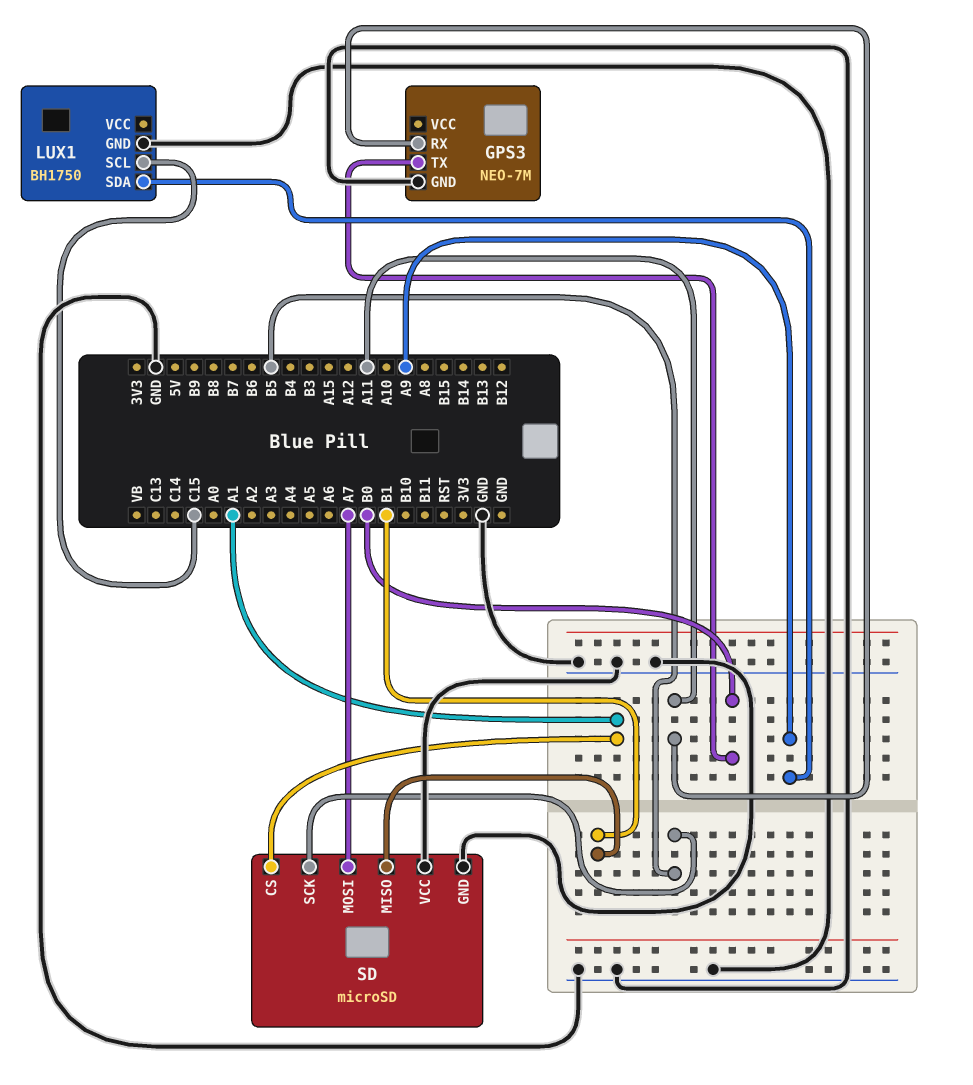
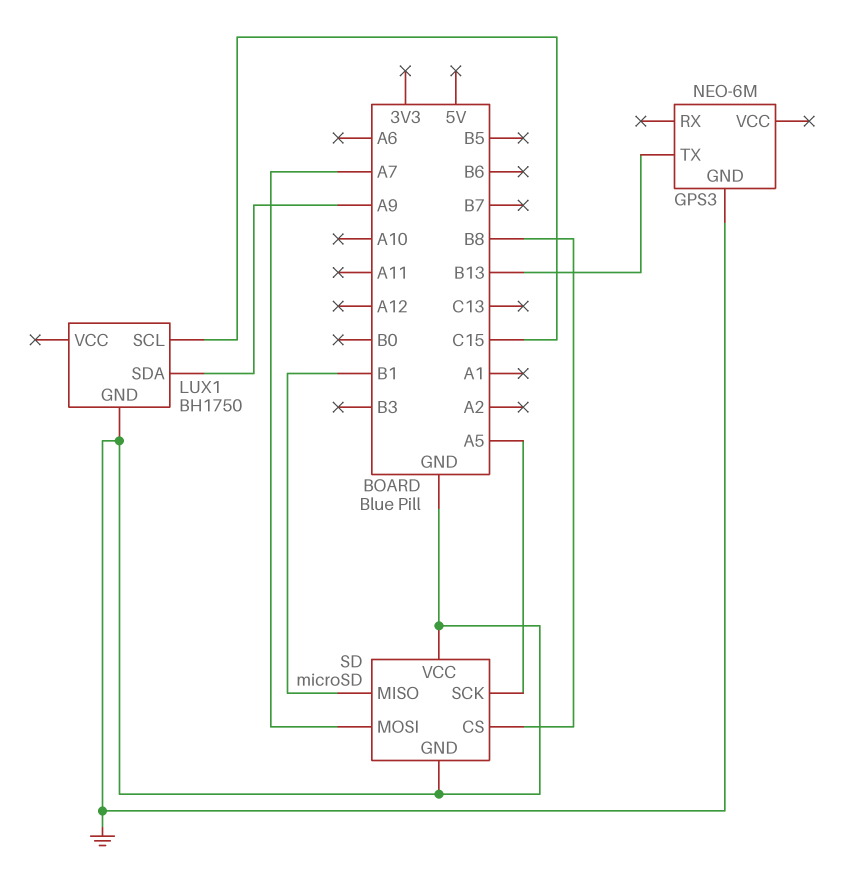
GPS3: NEO-7M -> NEO-6M
GPS3 pin RX: A11 -> none
GPS3 pin TX: B0 -> B13
SD pin CS: A1 -> B8
SD pin SCK: B5 -> A5

